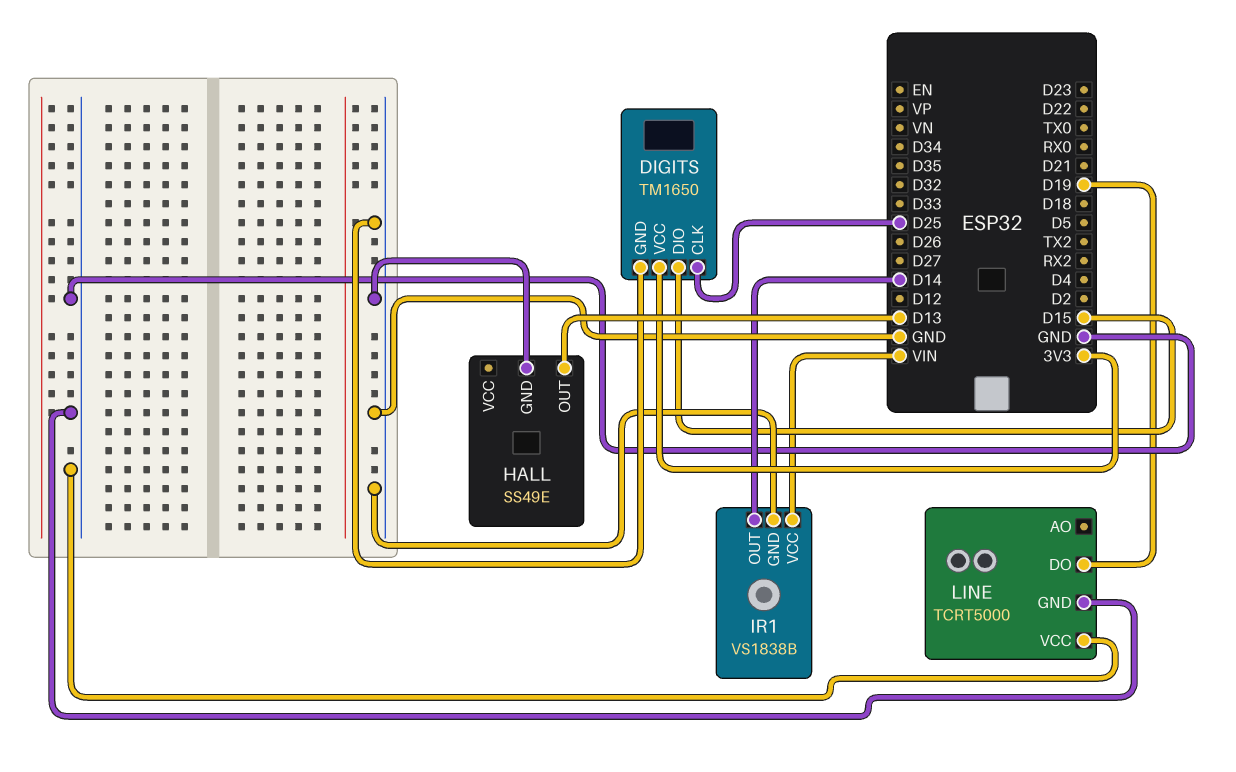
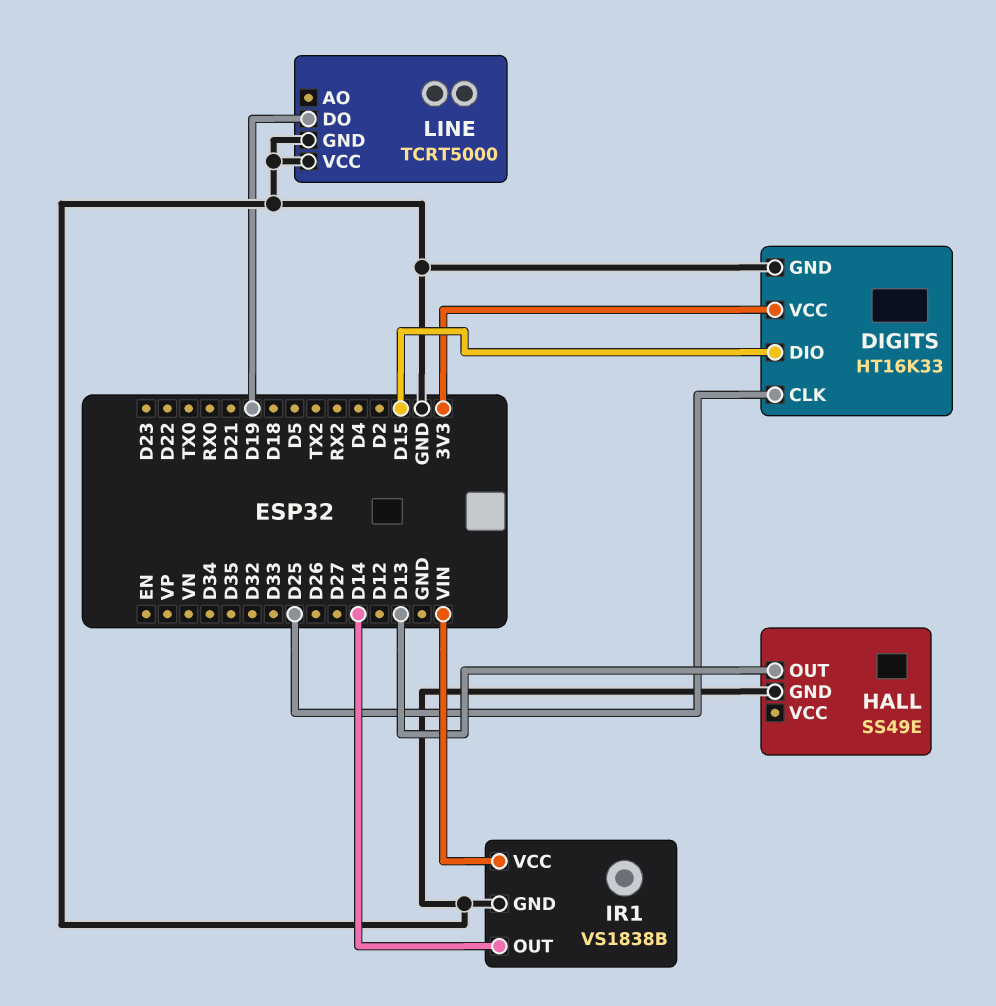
DIGITS: TM1650 -> HT16K33

